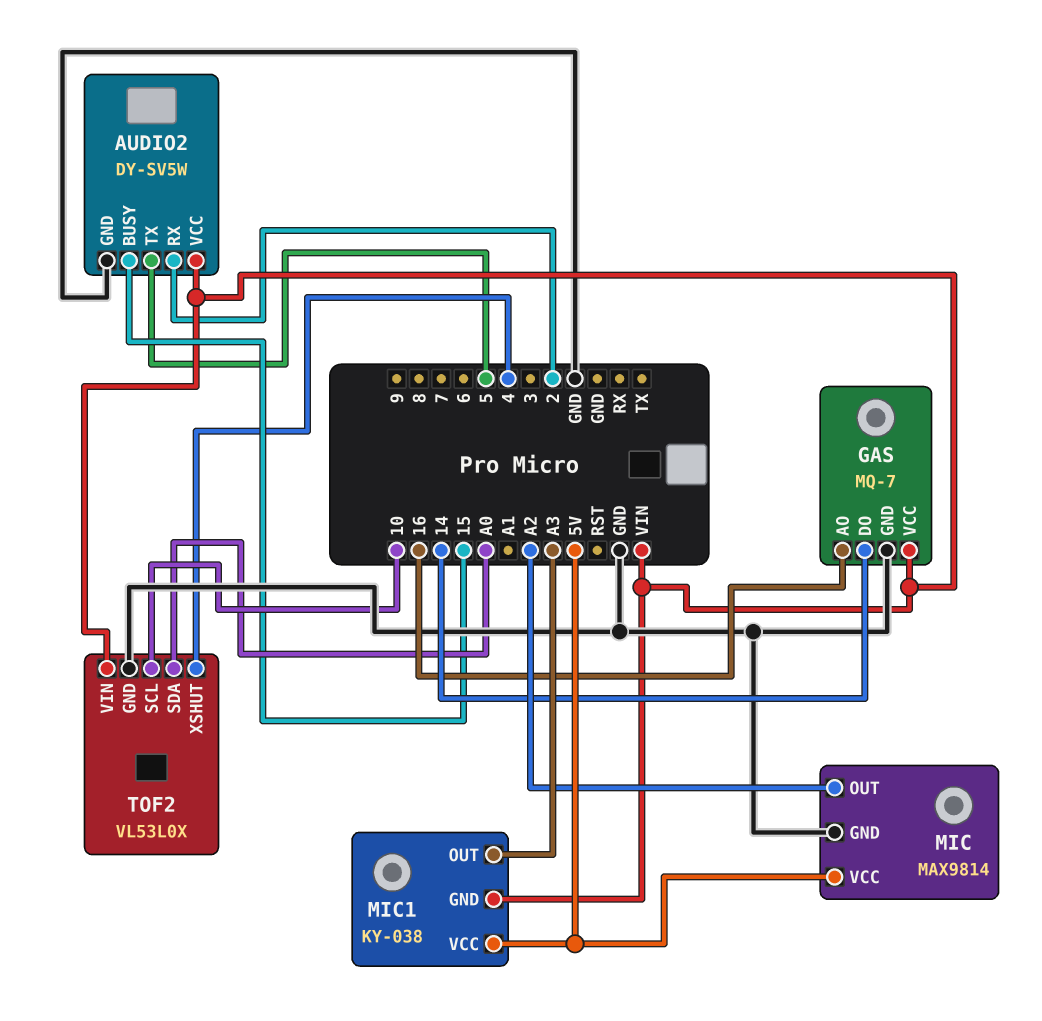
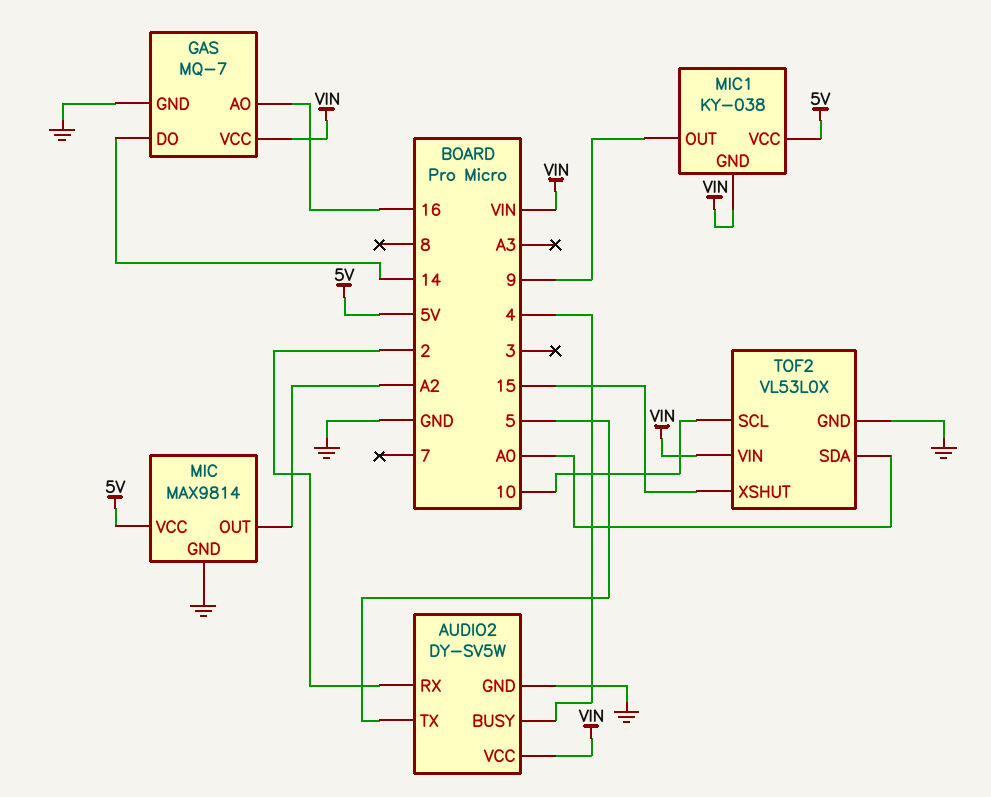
AUDIO2 pin BUSY: 15 -> 4
MIC1 pin OUT: A3 -> 9
TOF2 pin XSHUT: 4 -> 15

